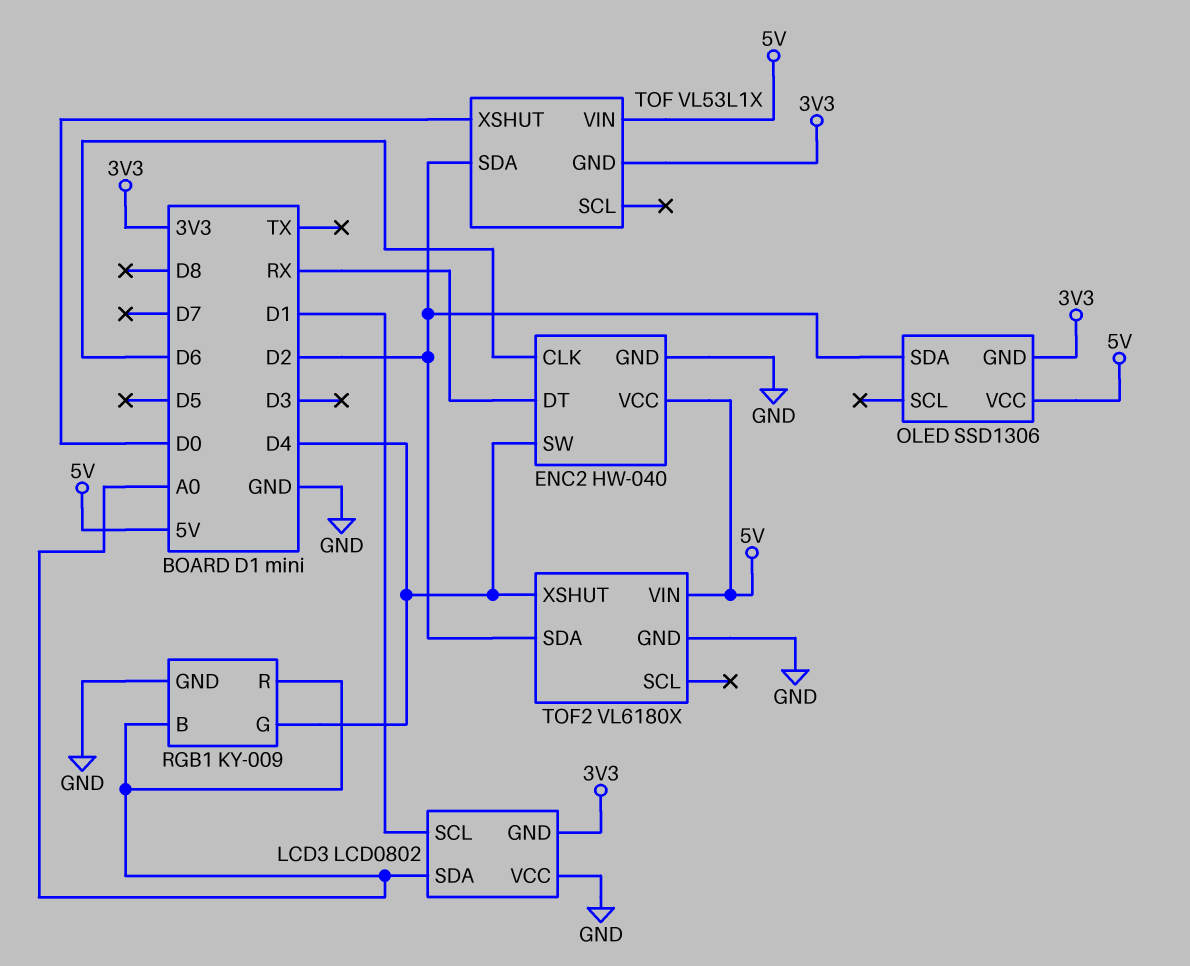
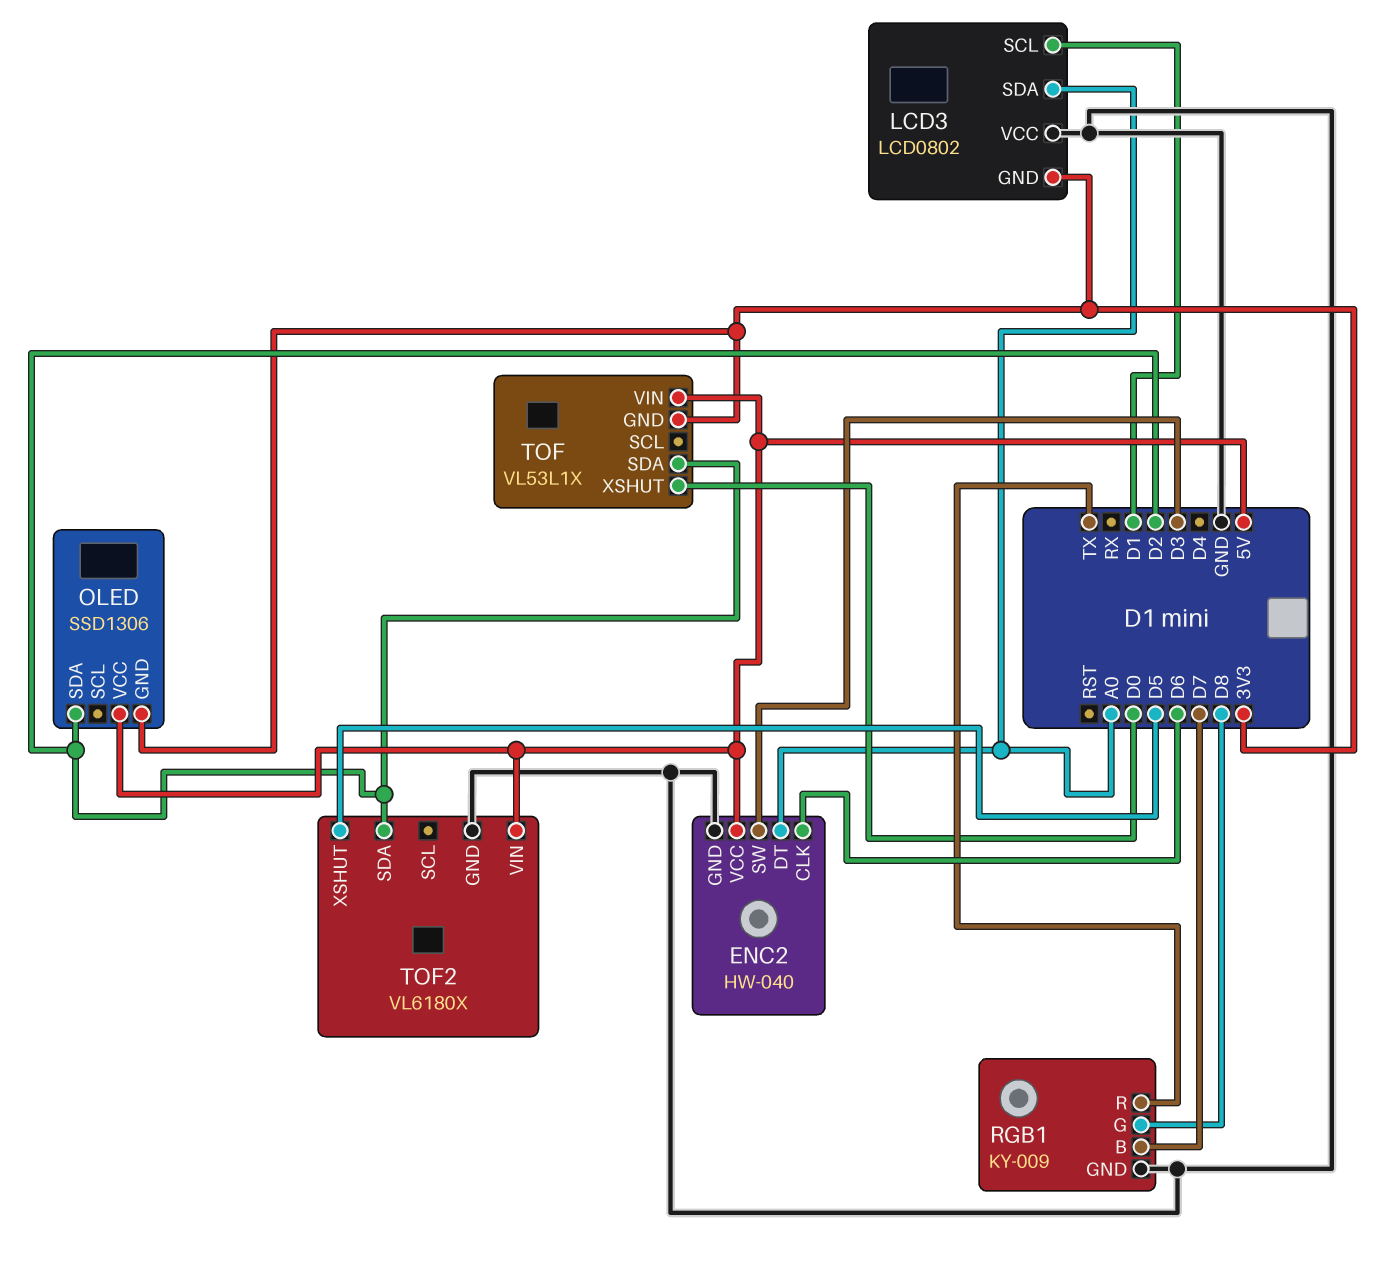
ENC2 pin DT: RX -> A0
ENC2 pin SW: D4 -> D3
RGB1 pin B: A0 -> D7
RGB1 pin G: D4 -> D8
RGB1 pin R: A0 -> TX
TOF2 pin XSHUT: D4 -> D5

